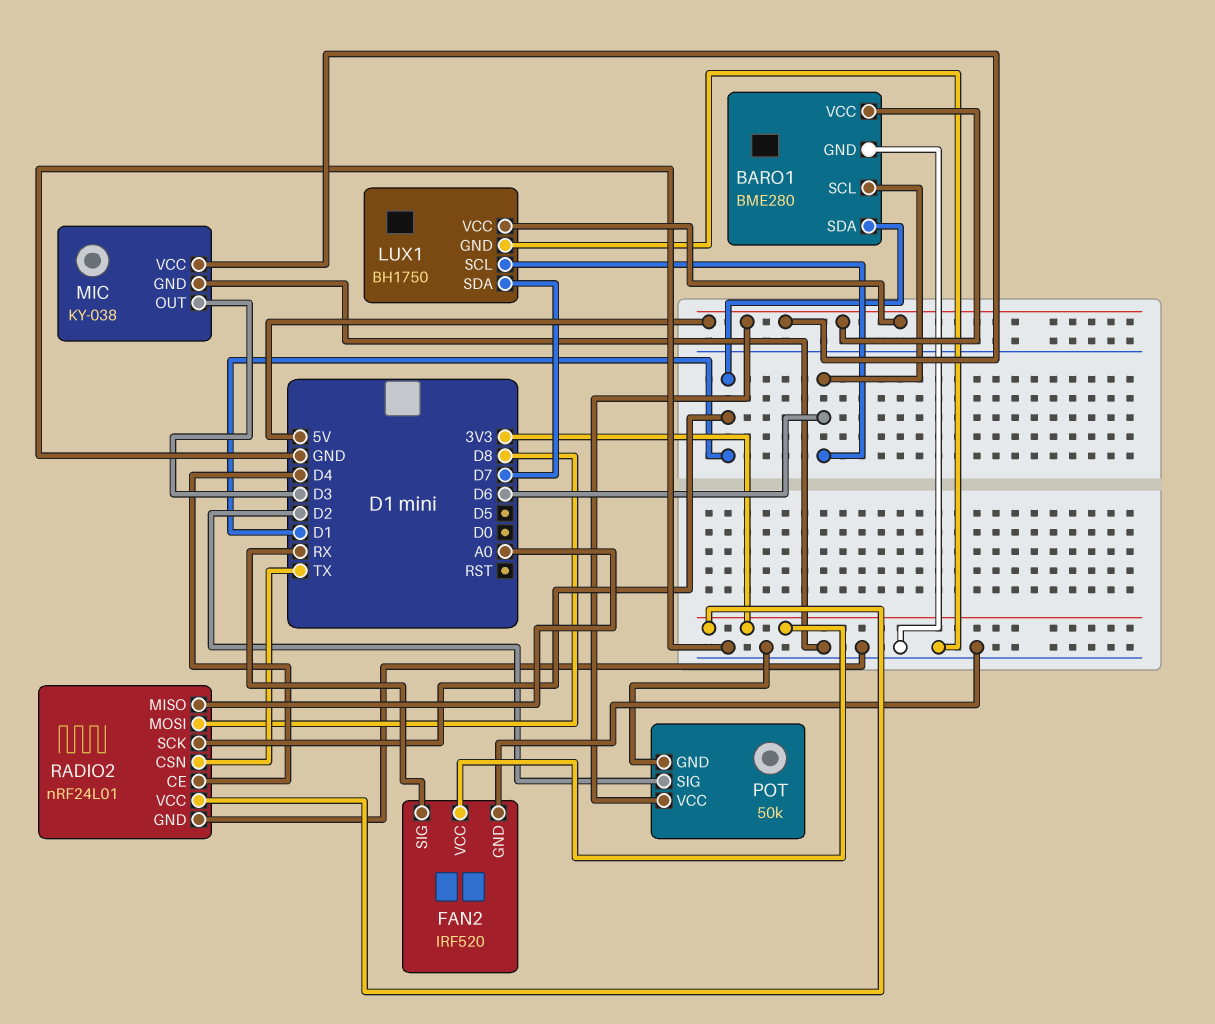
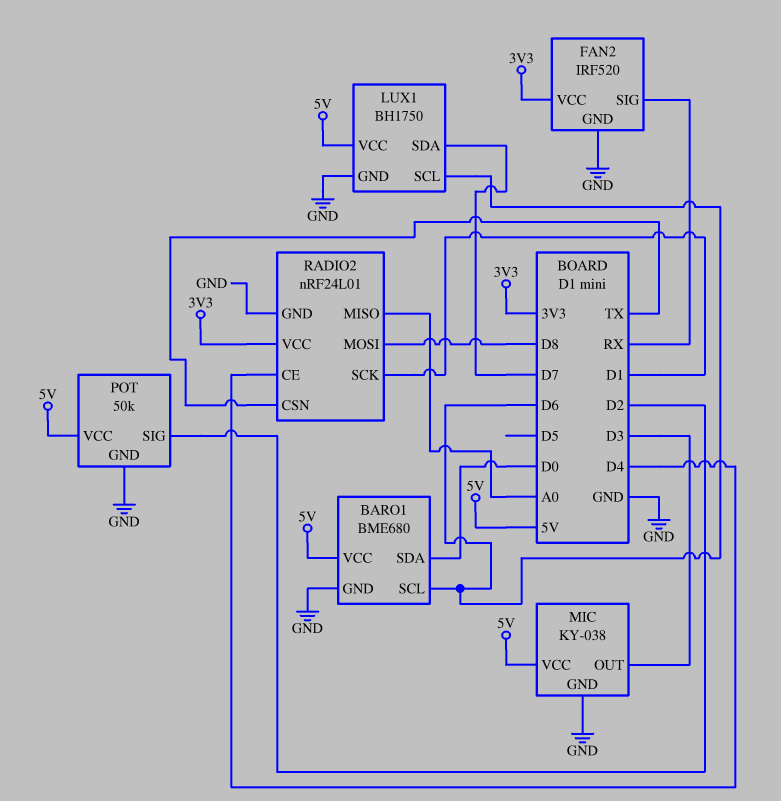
BARO1: BME280 -> BME680
BARO1 pin SDA: D1 -> D0

